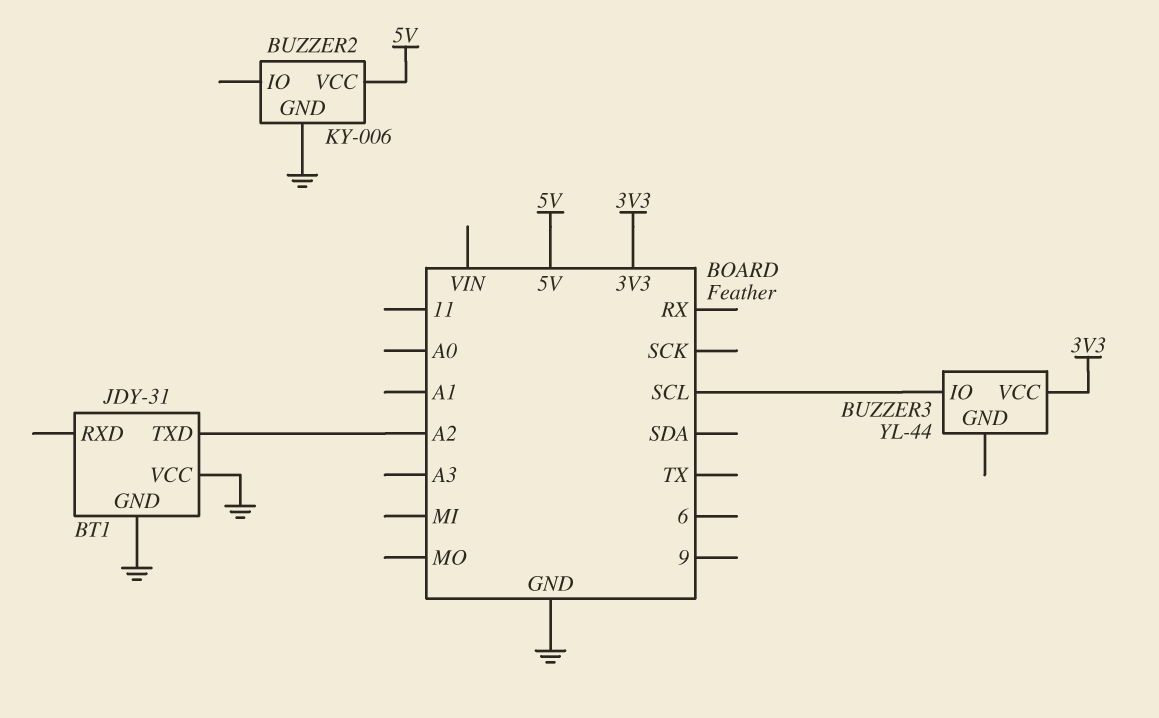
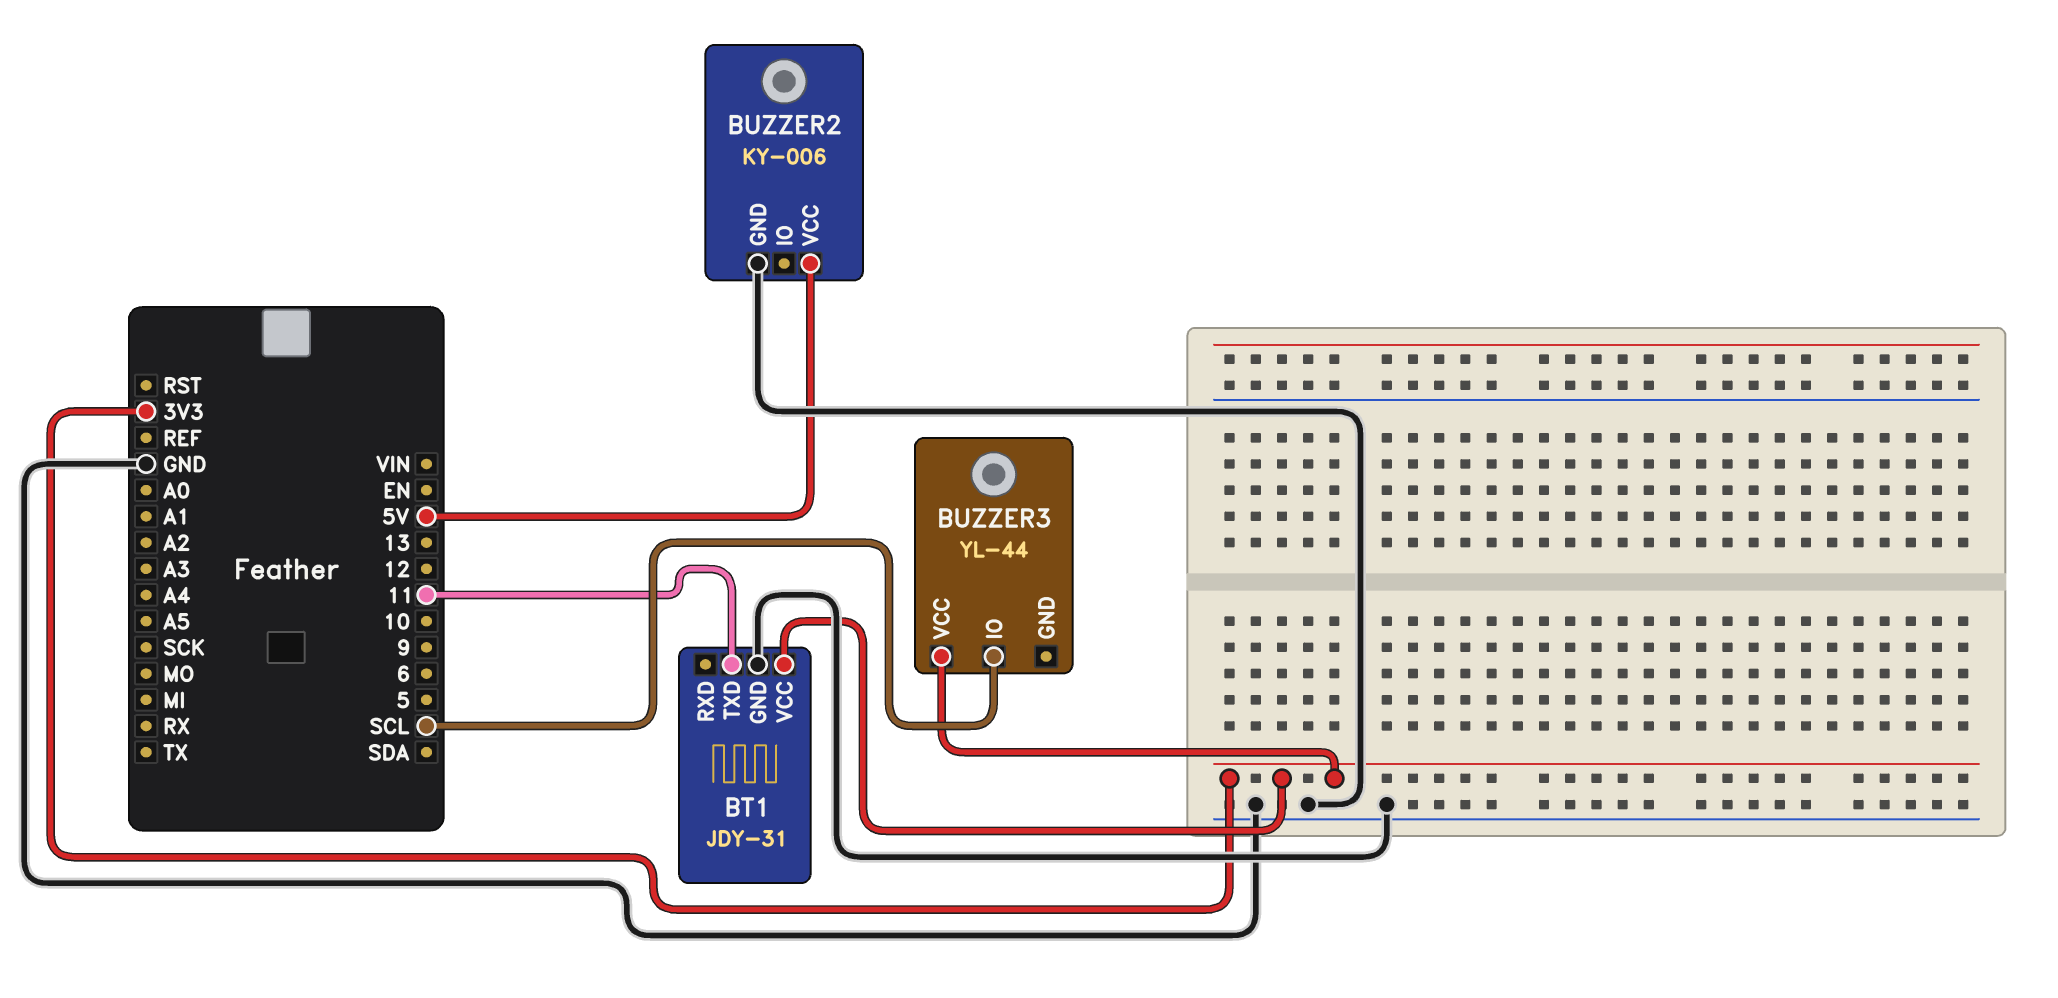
BT1 pin TXD: A2 -> 11
BT1 pin VCC: GND -> 3V3

